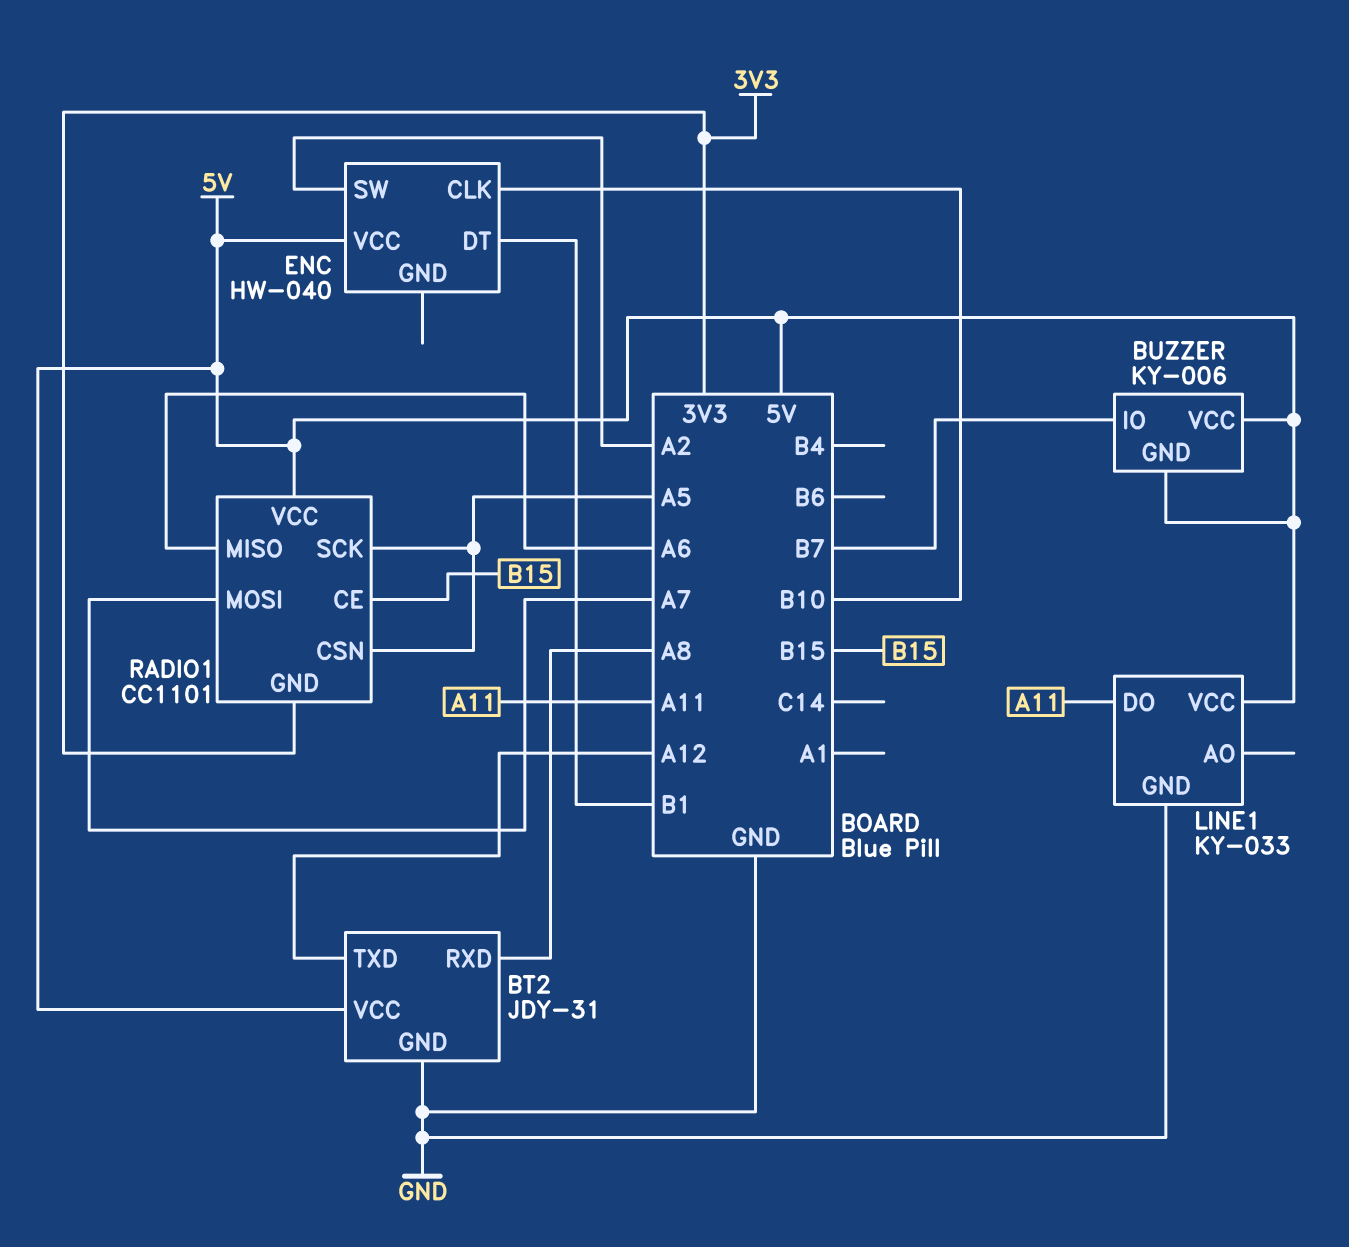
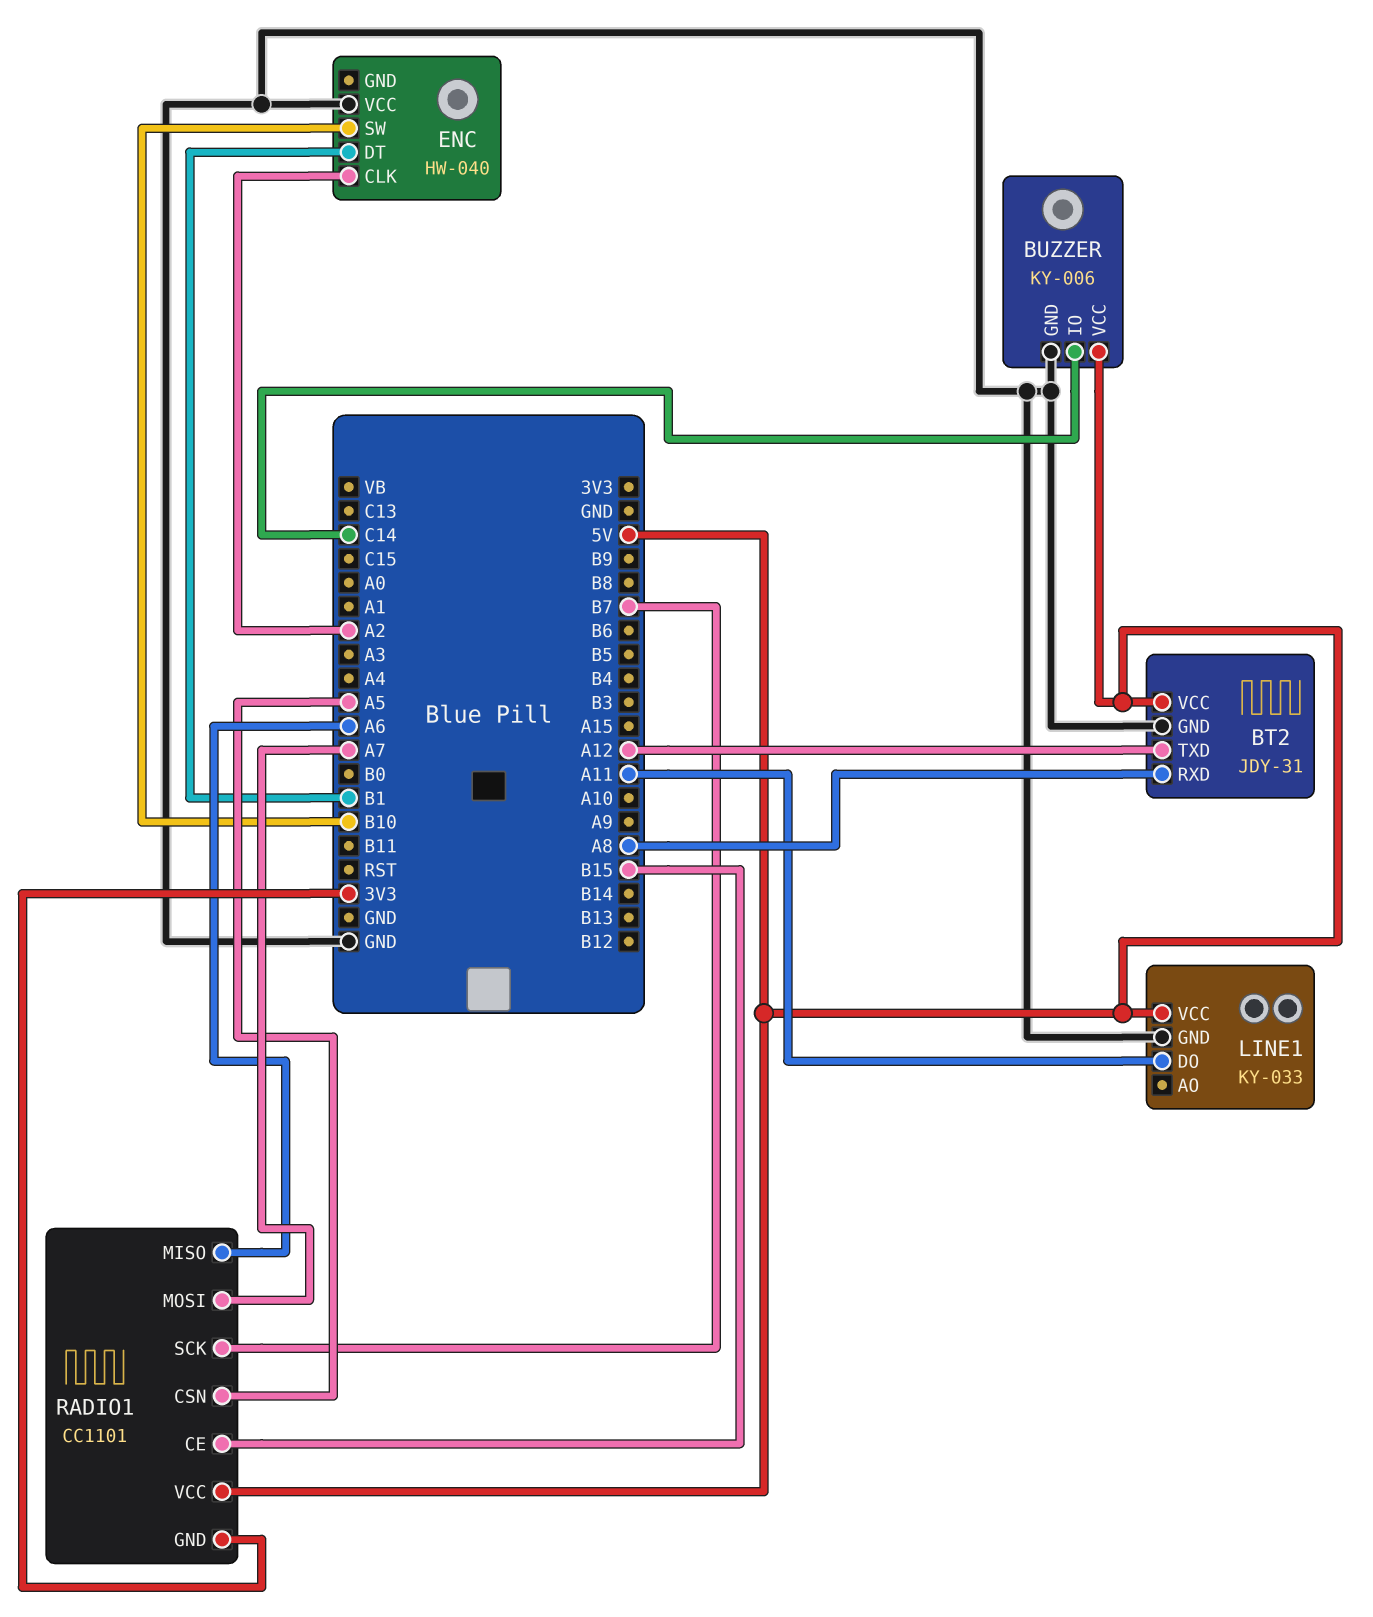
BUZZER pin GND: 5V -> GND
BUZZER pin IO: B7 -> C14
ENC pin CLK: B10 -> A2
ENC pin SW: A2 -> B10
ENC pin VCC: 5V -> GND
RADIO1 pin SCK: A5 -> B7

